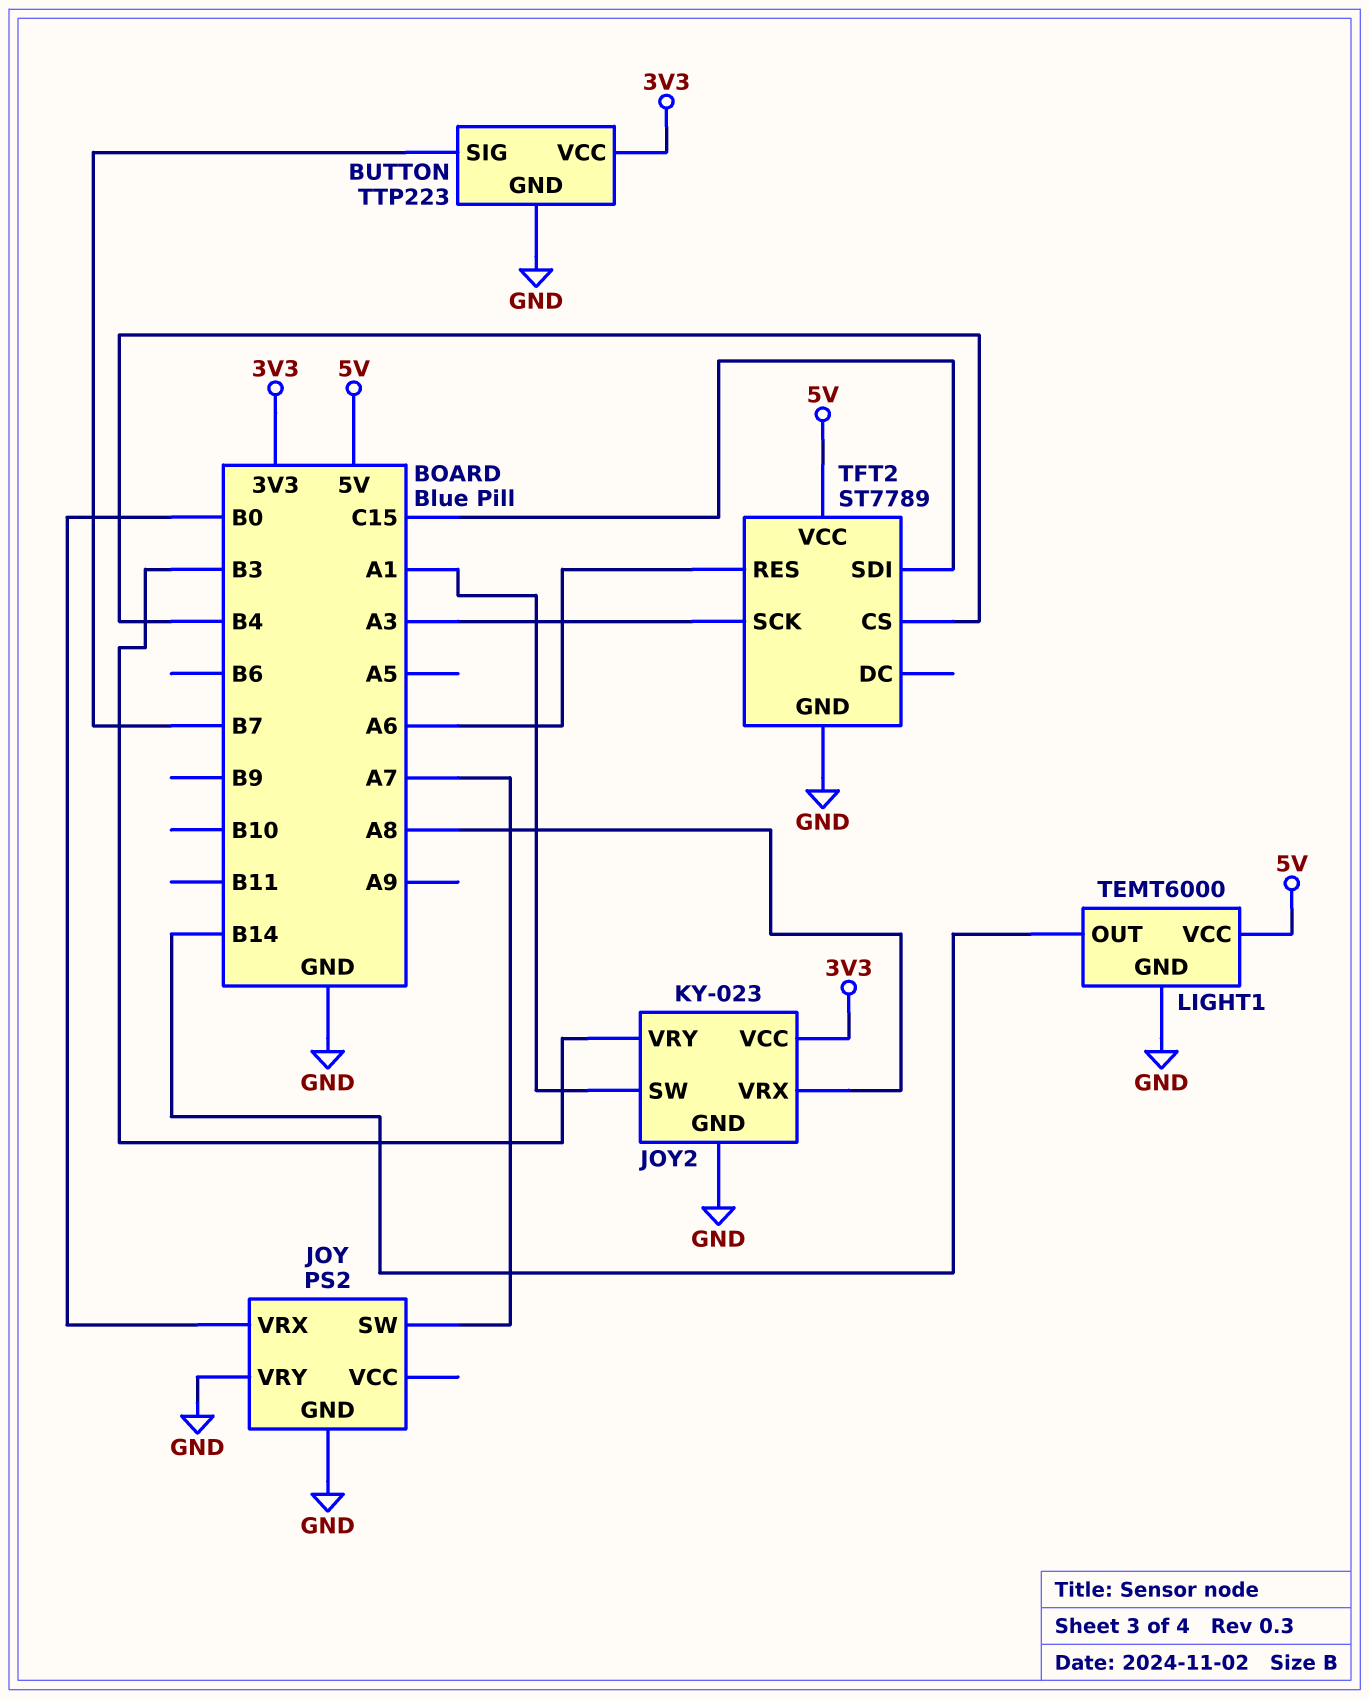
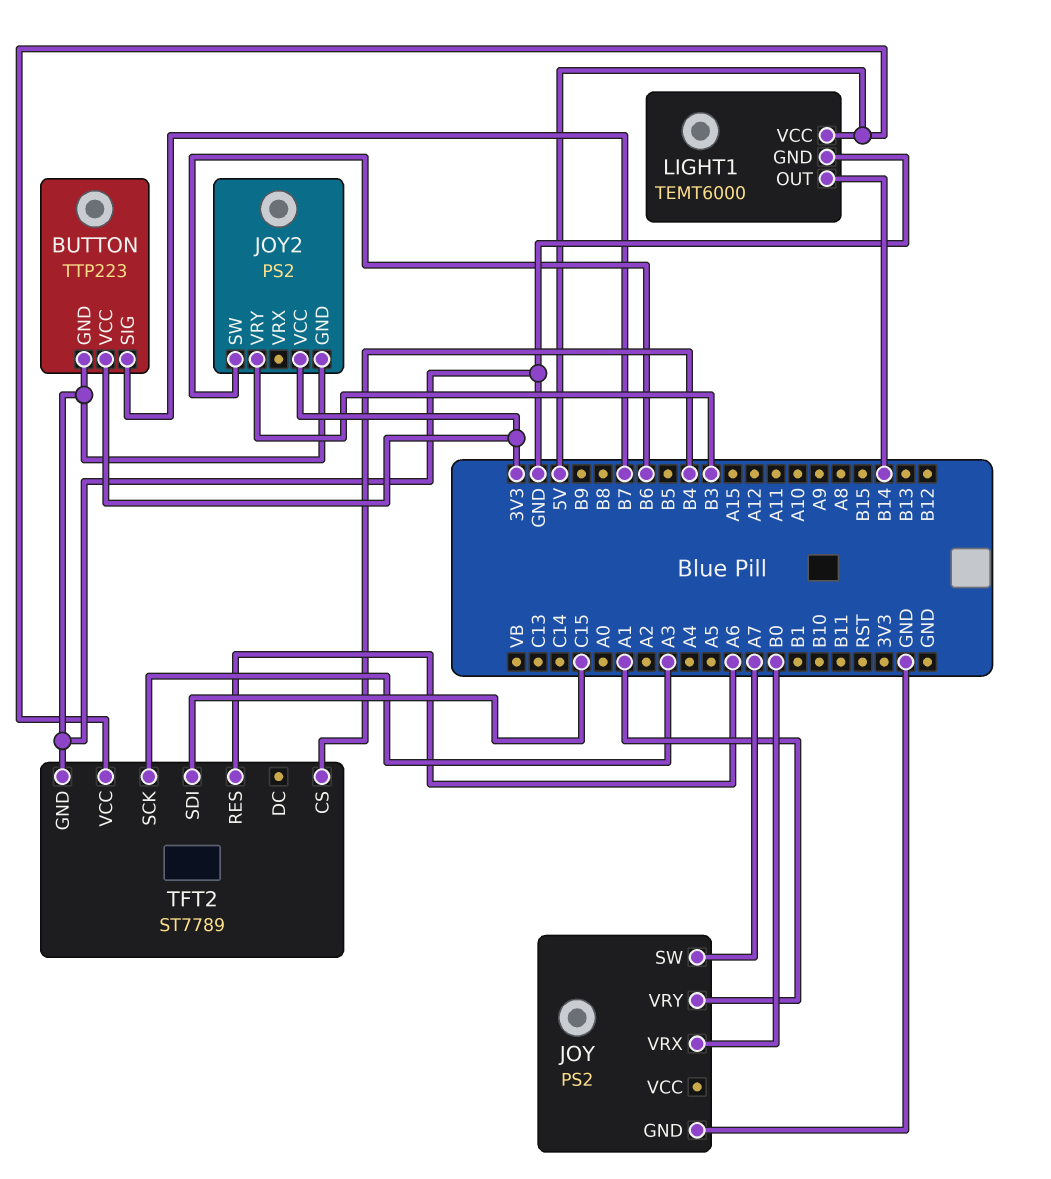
JOY pin VRY: GND -> A1
JOY2: KY-023 -> PS2
JOY2 pin SW: A1 -> B6
JOY2 pin VRX: A8 -> none

